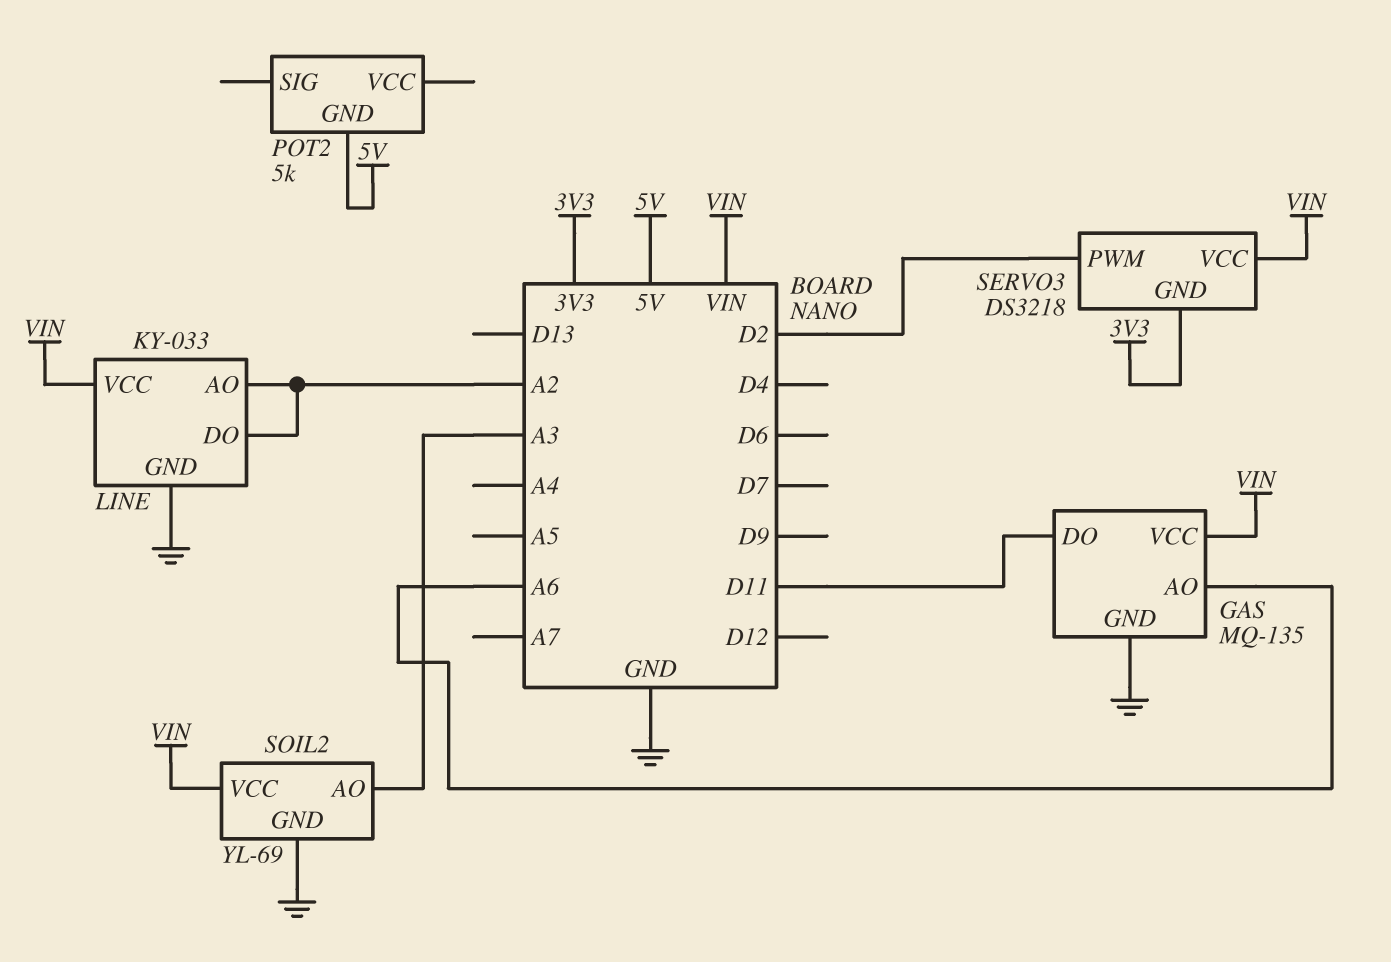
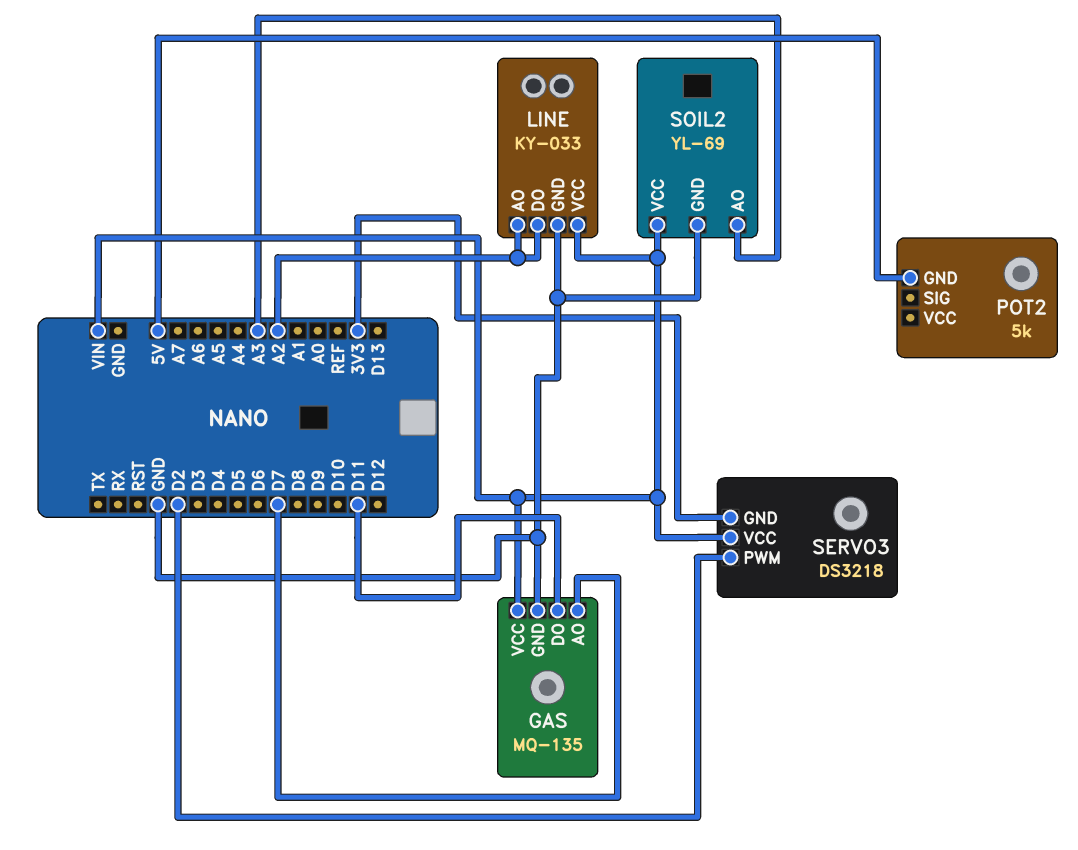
GAS pin AO: A6 -> D7

